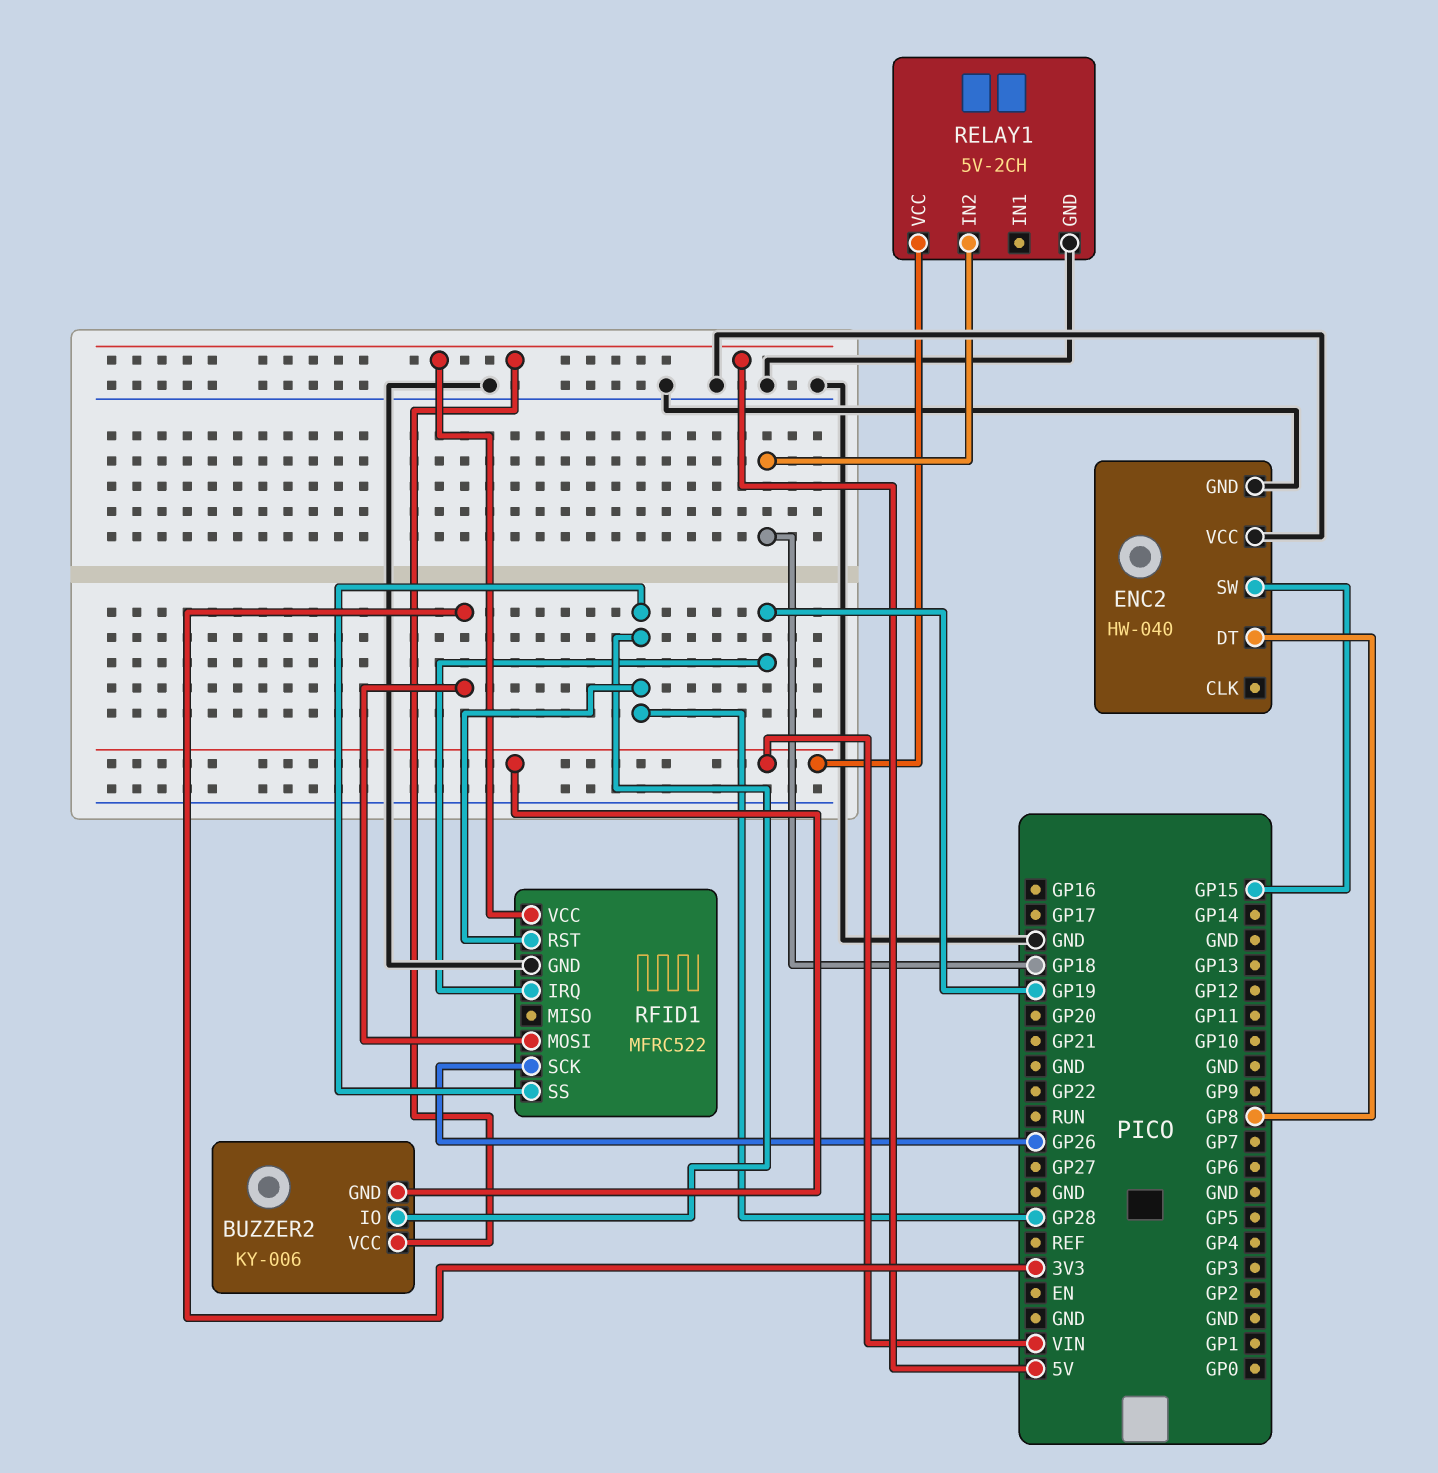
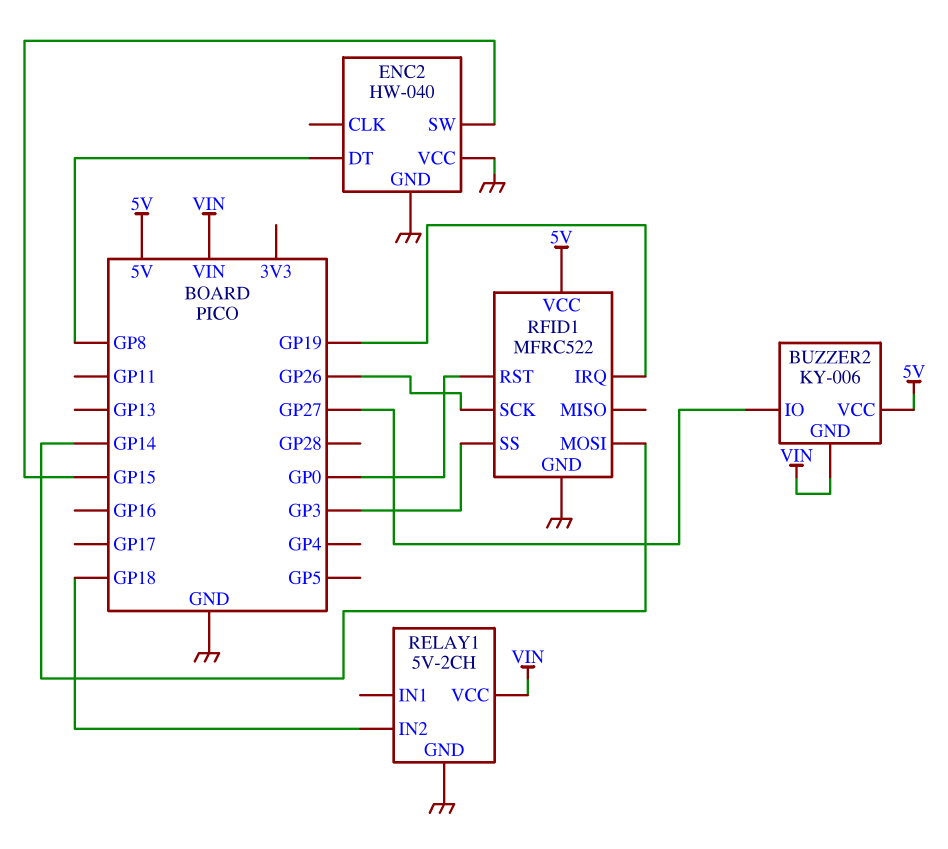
BUZZER2 pin IO: GP28 -> GP27
RFID1 pin MOSI: 3V3 -> GP14
RFID1 pin RST: GP28 -> GP0
RFID1 pin SS: GP28 -> GP3

